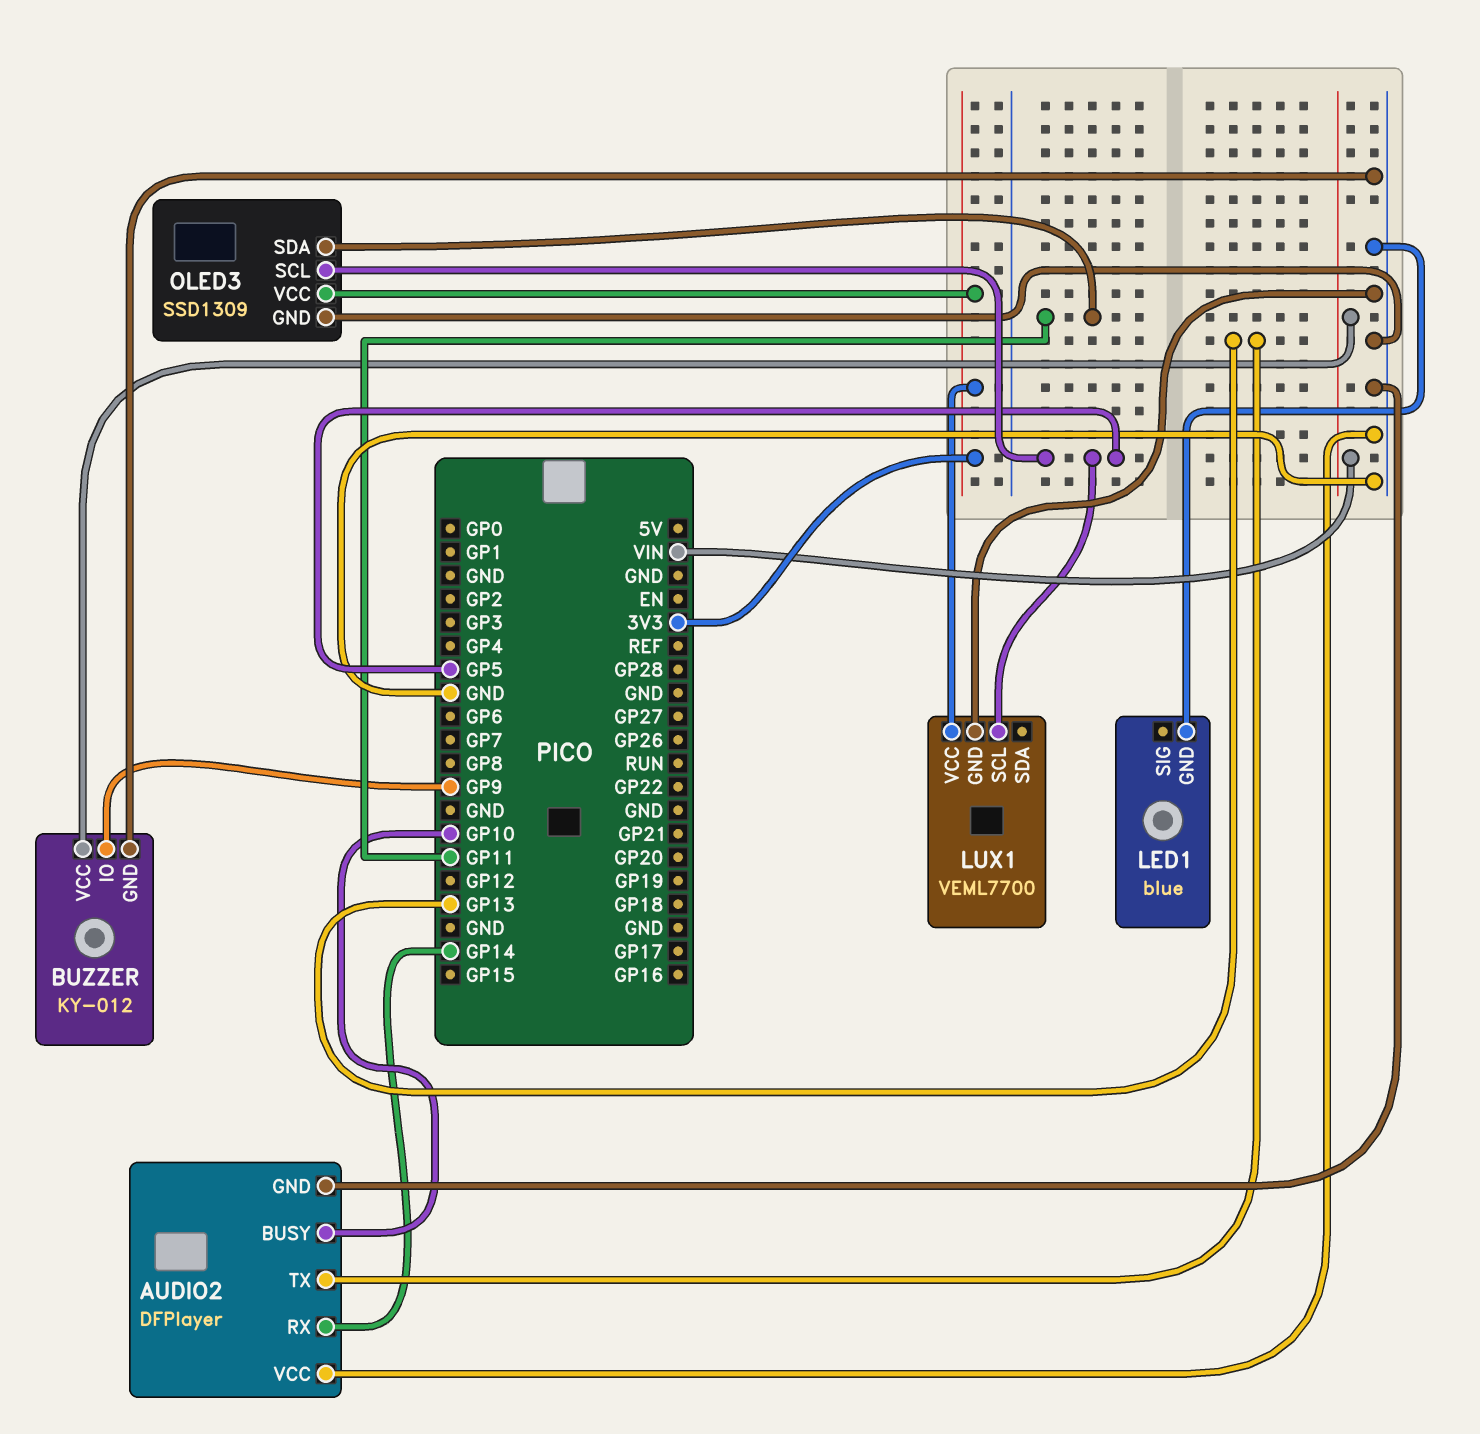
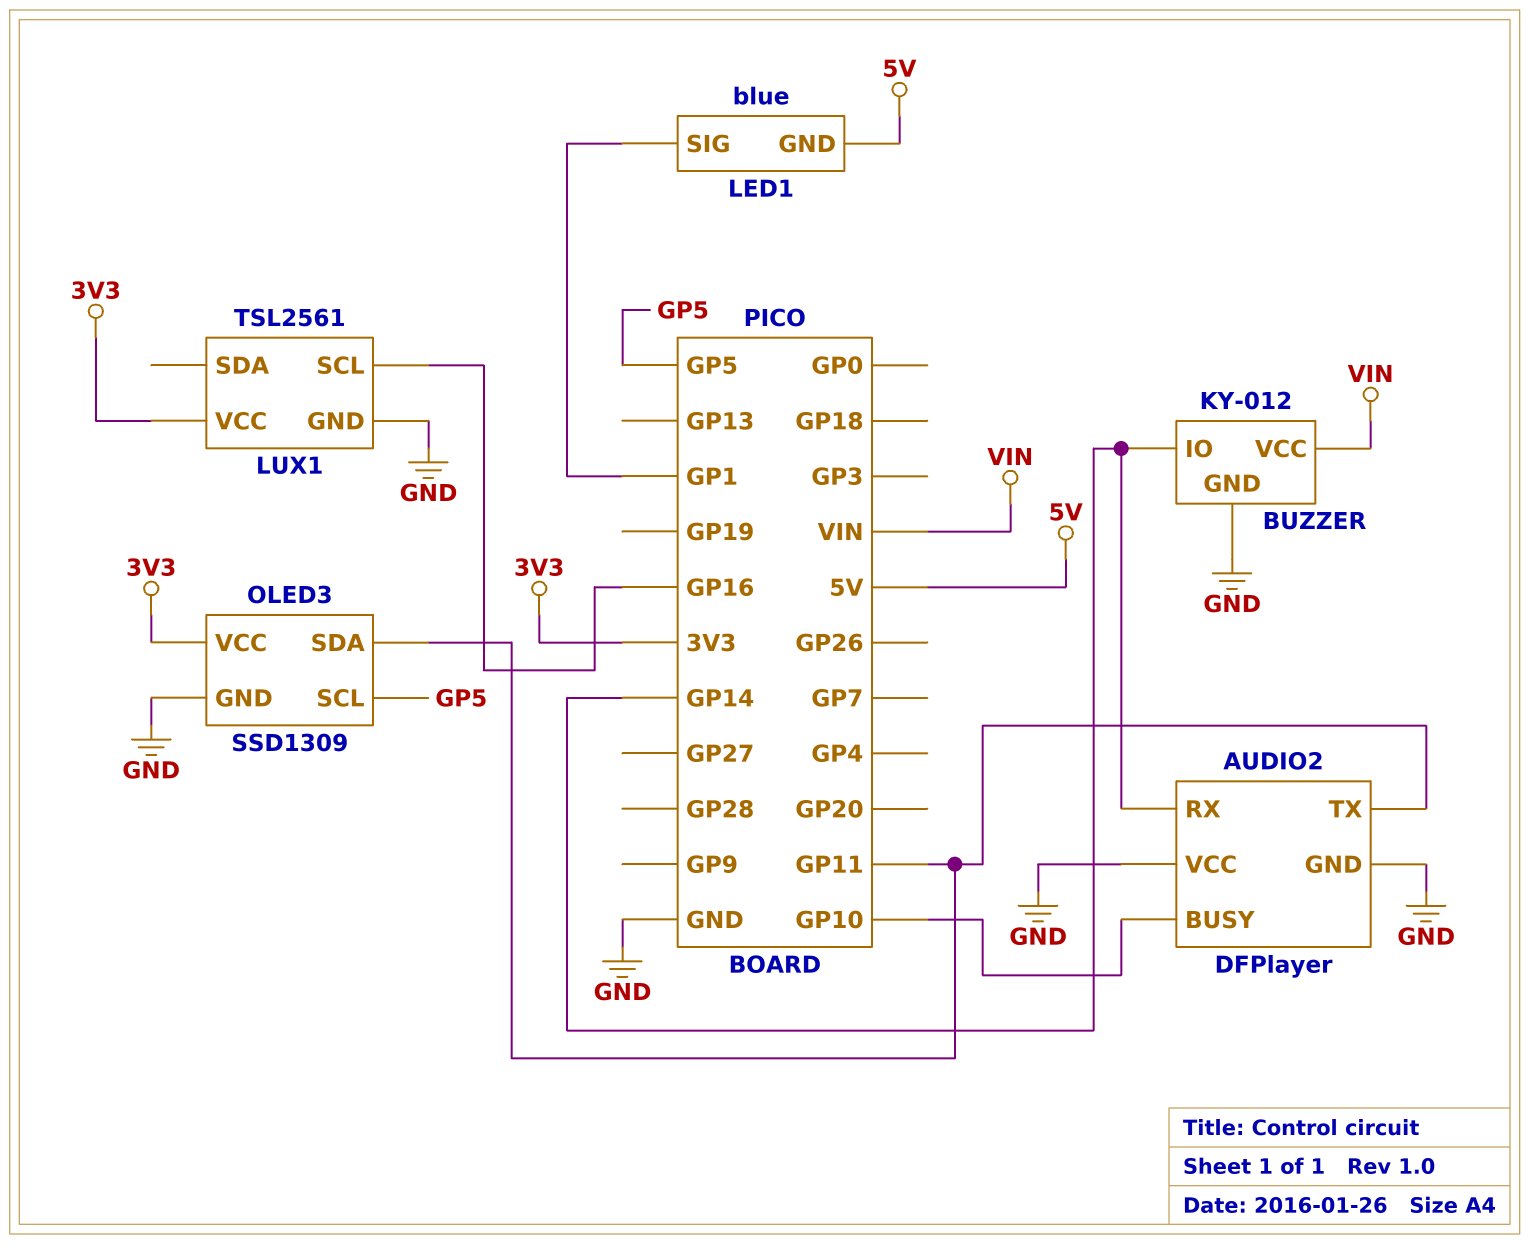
AUDIO2 pin TX: GP13 -> GP11
BUZZER pin IO: GP9 -> GP14
LED1 pin GND: GND -> 5V
LED1 pin SIG: none -> GP1
LUX1: VEML7700 -> TSL2561
LUX1 pin SCL: GP5 -> GP16

